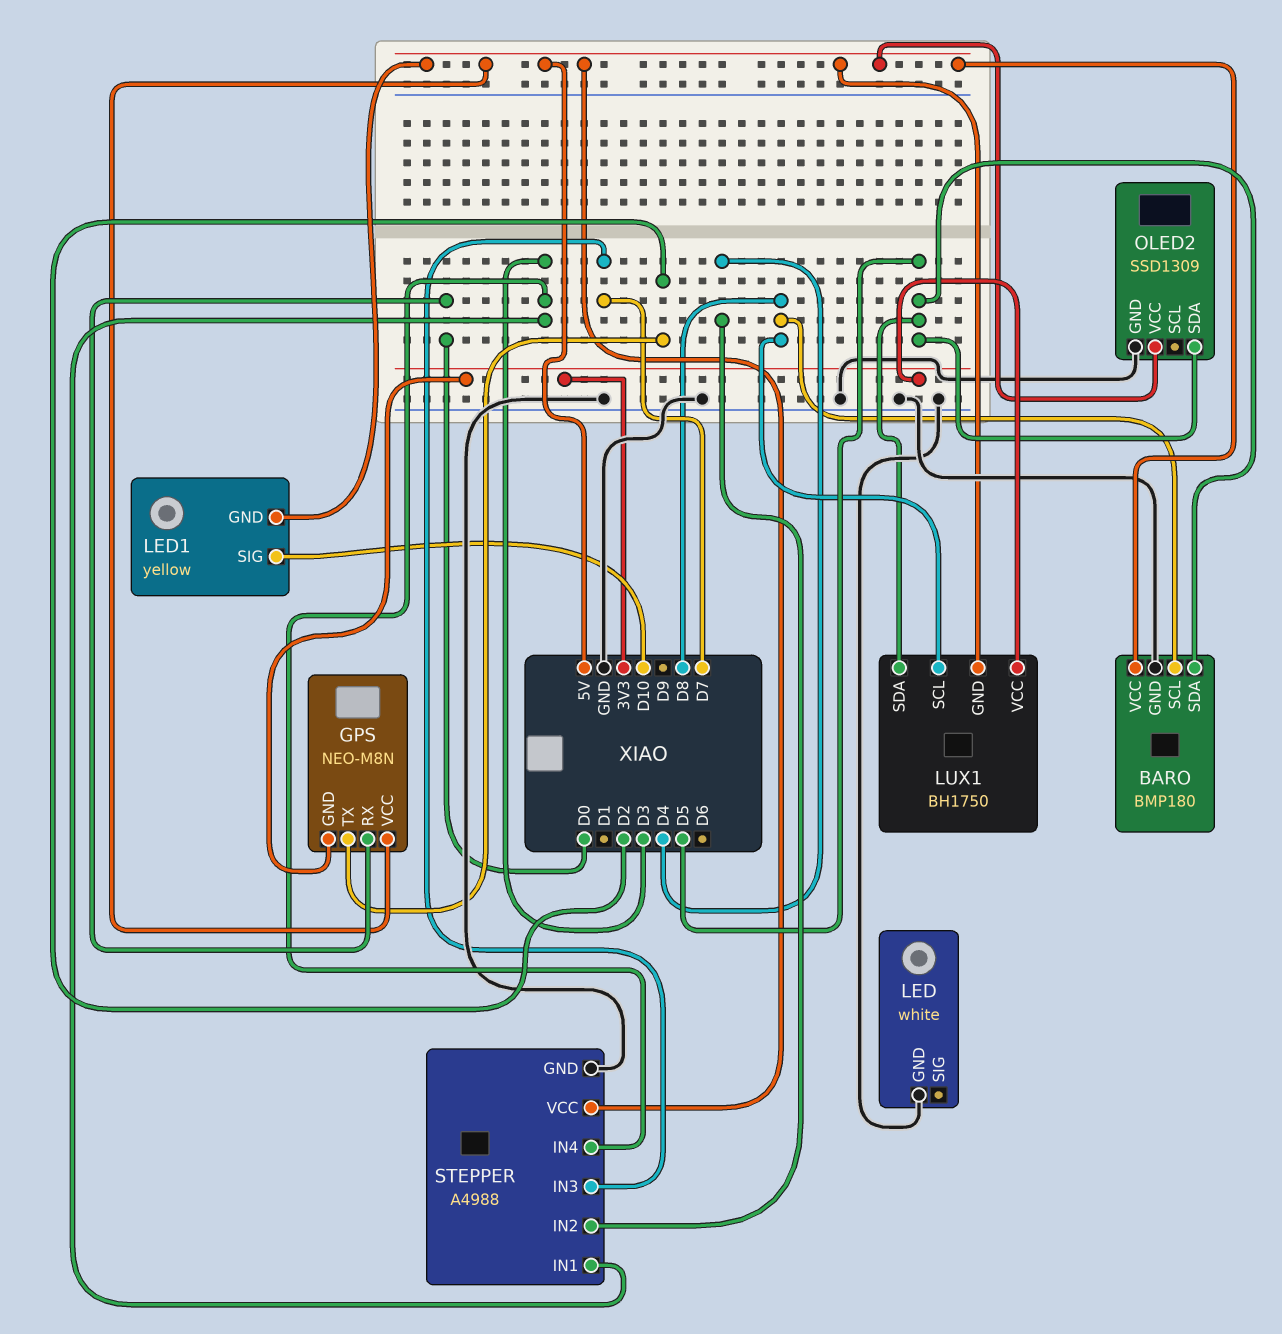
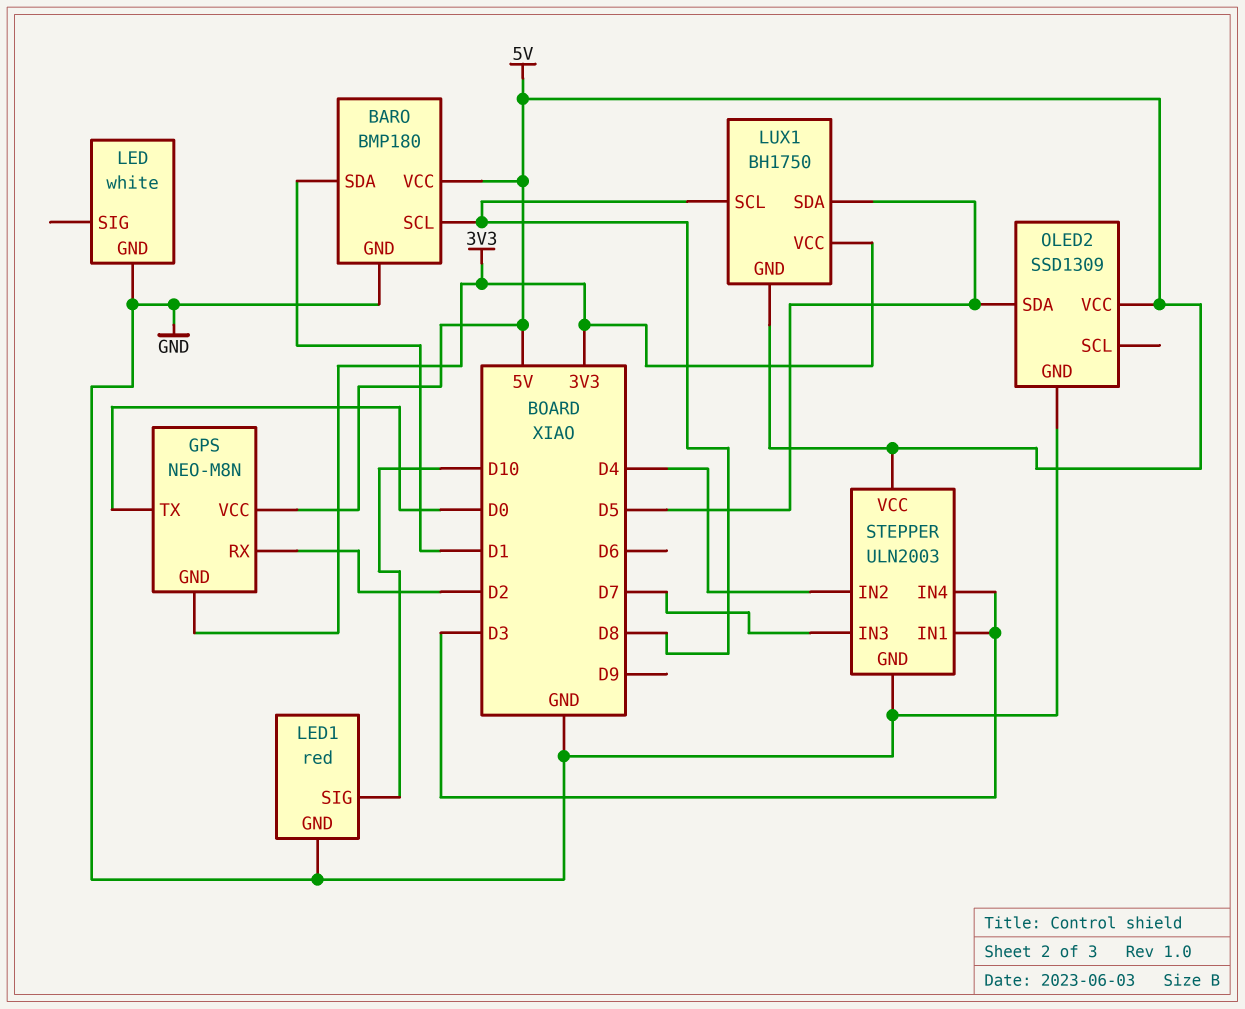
BARO pin SDA: D5 -> D1
GPS pin RX: D0 -> D2
GPS pin TX: D2 -> D0
LED1: yellow -> red
LED1 pin GND: 5V -> GND
STEPPER: A4988 -> ULN2003

